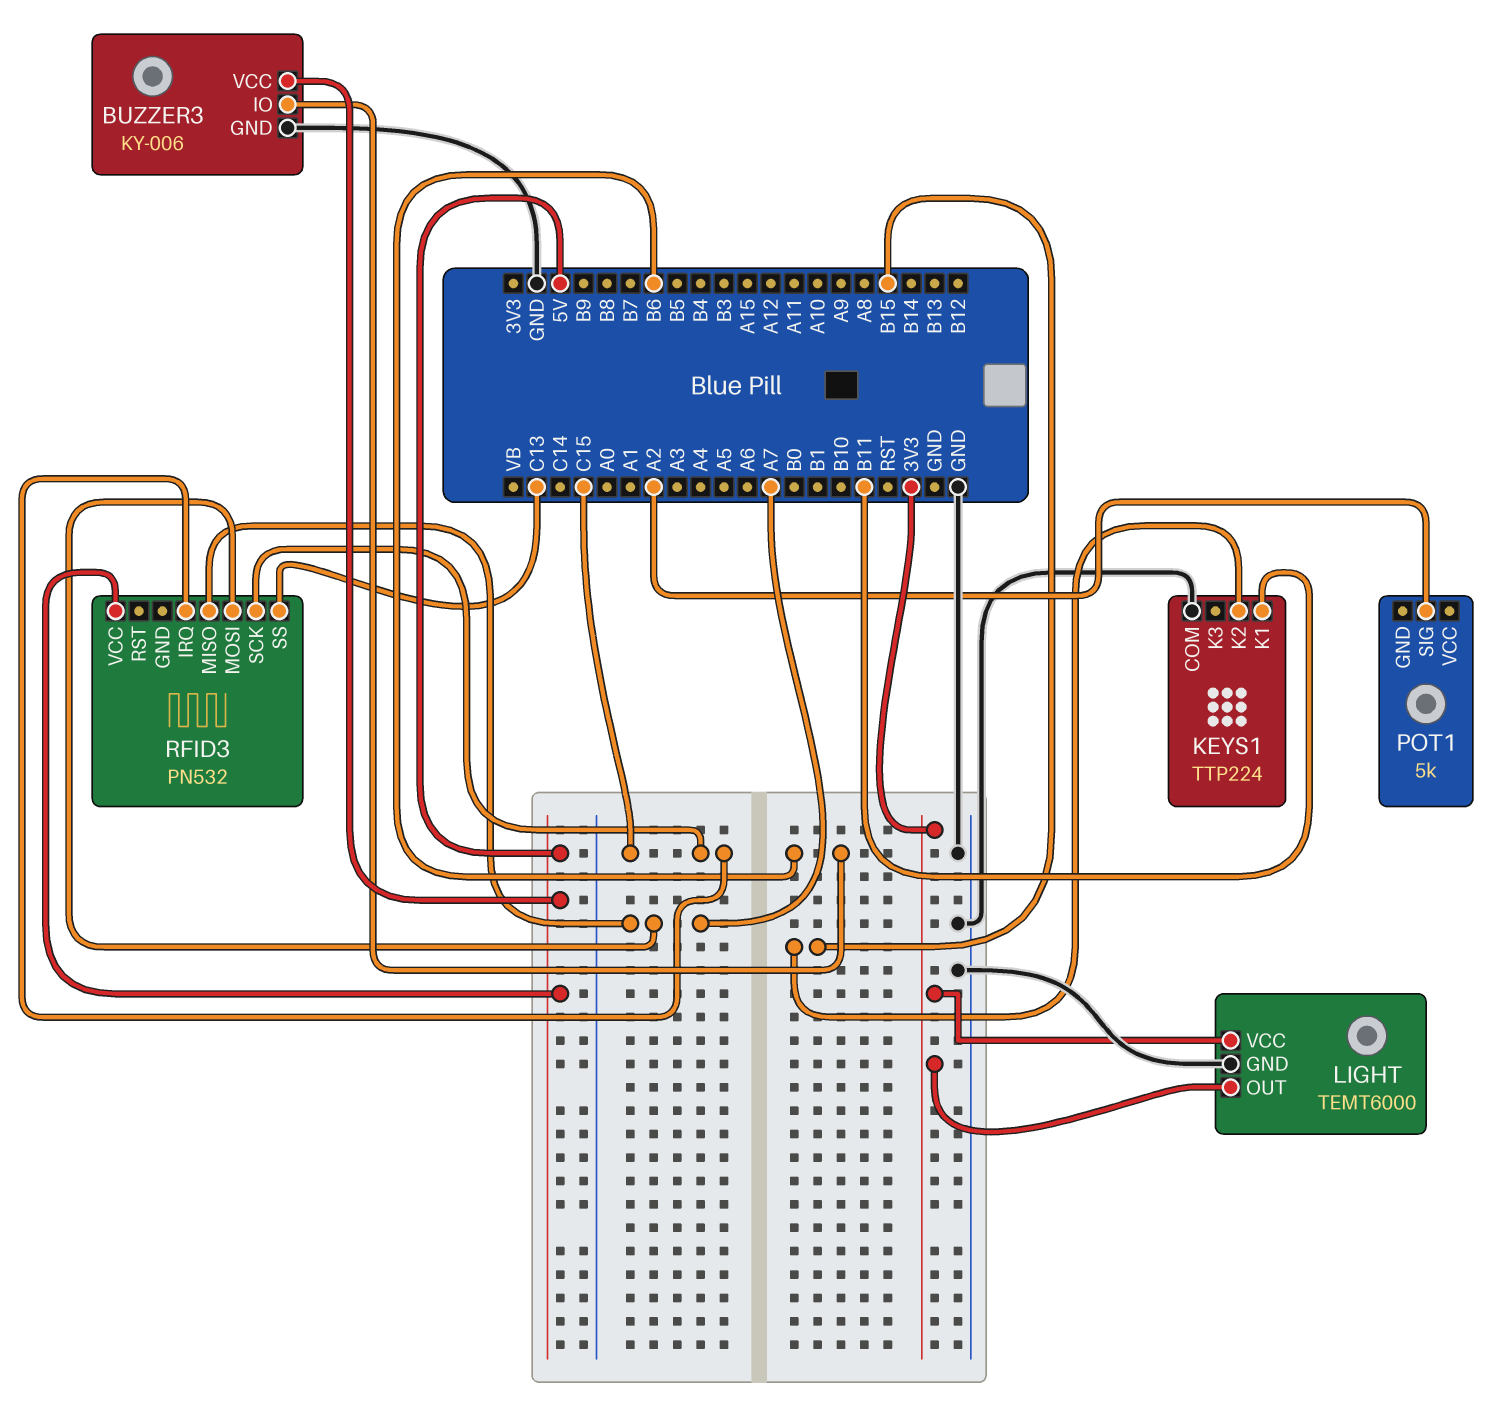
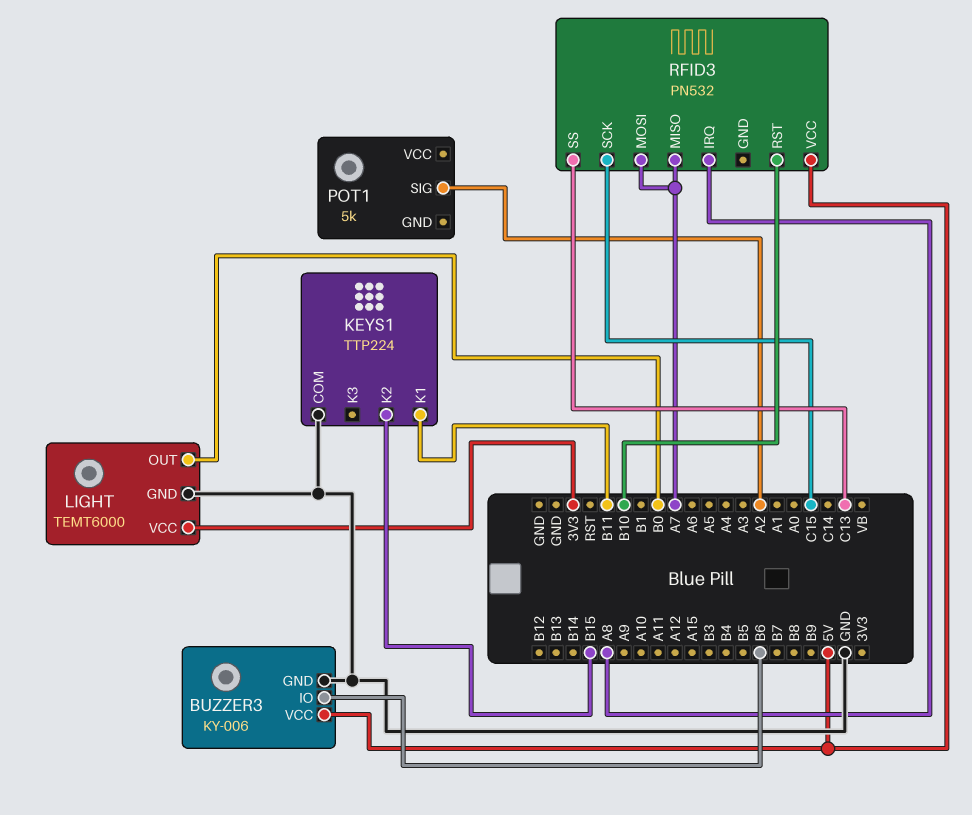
LIGHT pin OUT: 3V3 -> B0
RFID3 pin IRQ: C15 -> A8
RFID3 pin RST: none -> B10

